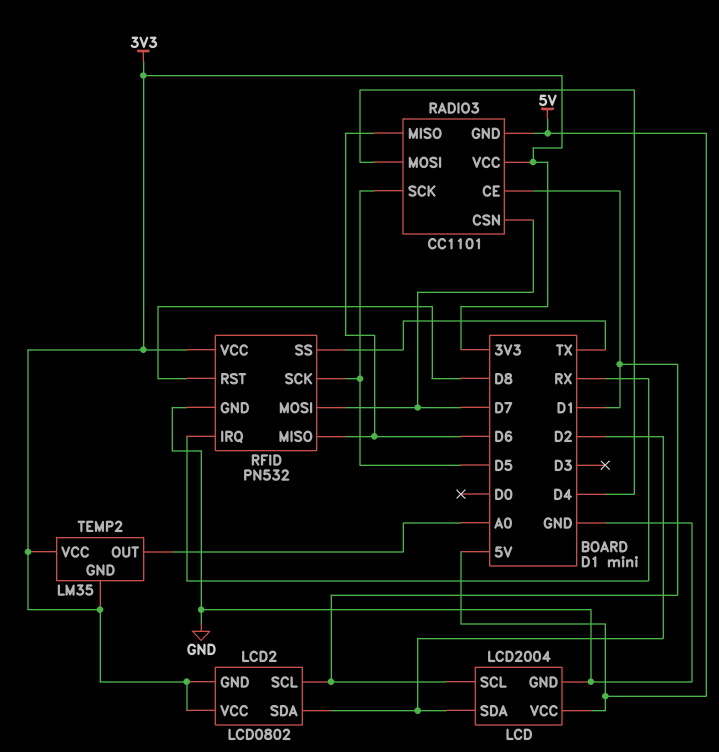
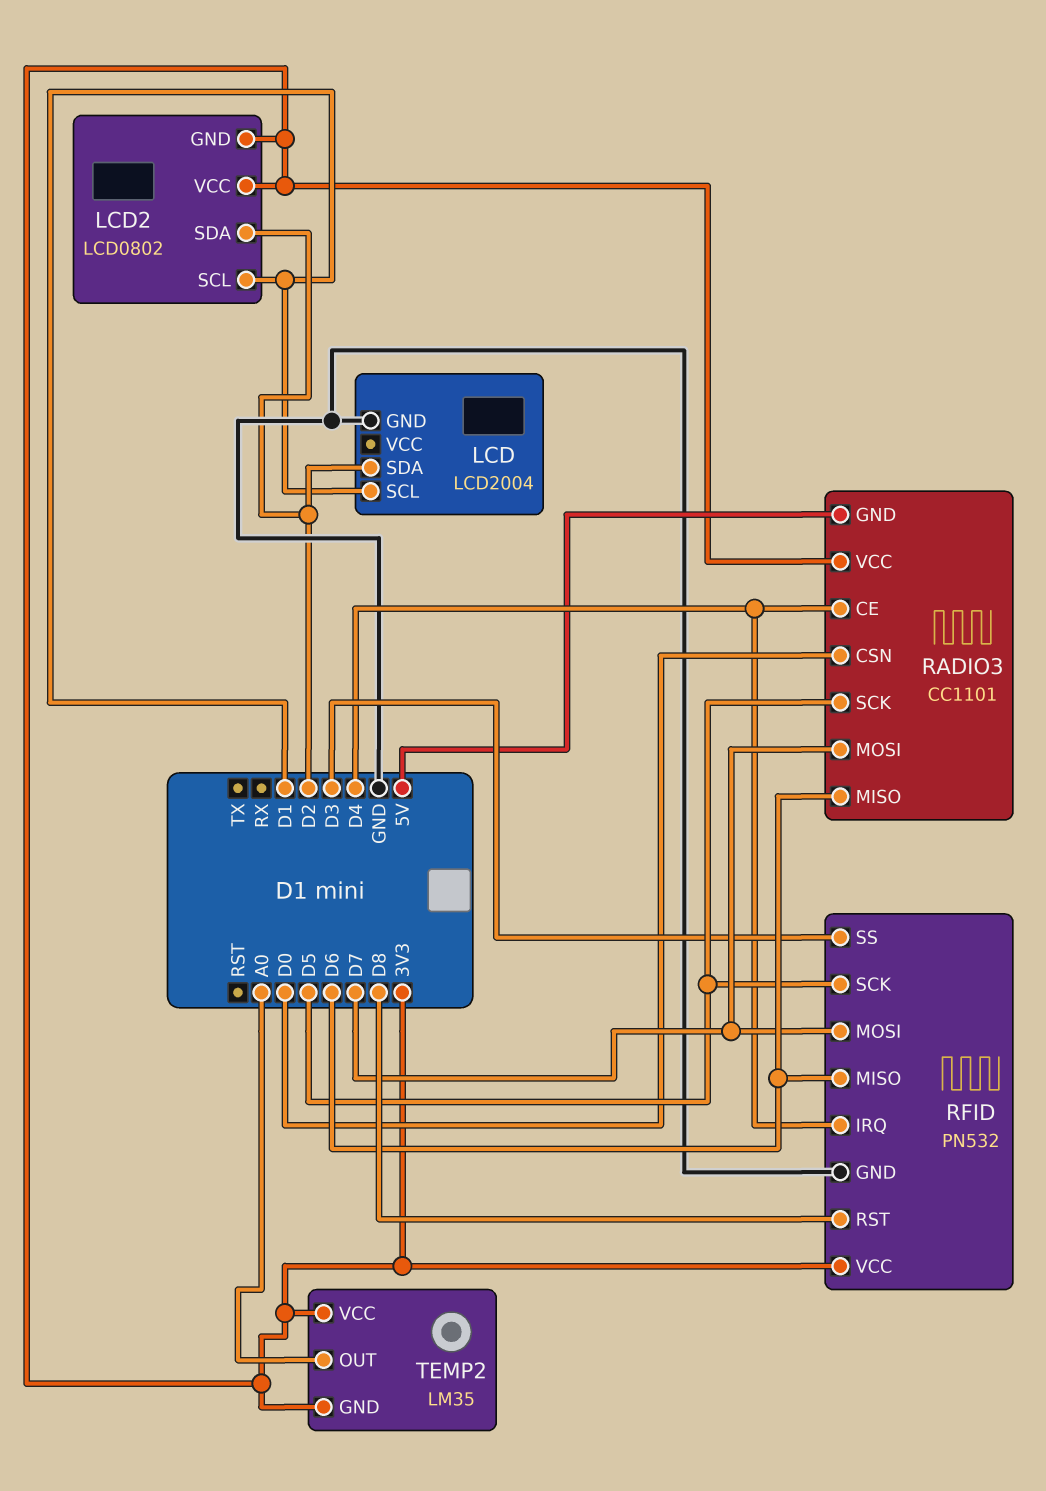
LCD pin VCC: 5V -> none
RADIO3 pin CE: D1 -> D4
RADIO3 pin CSN: D7 -> D0
RADIO3 pin MOSI: D4 -> D7
RFID pin IRQ: RX -> D4
RFID pin SS: TX -> D3

